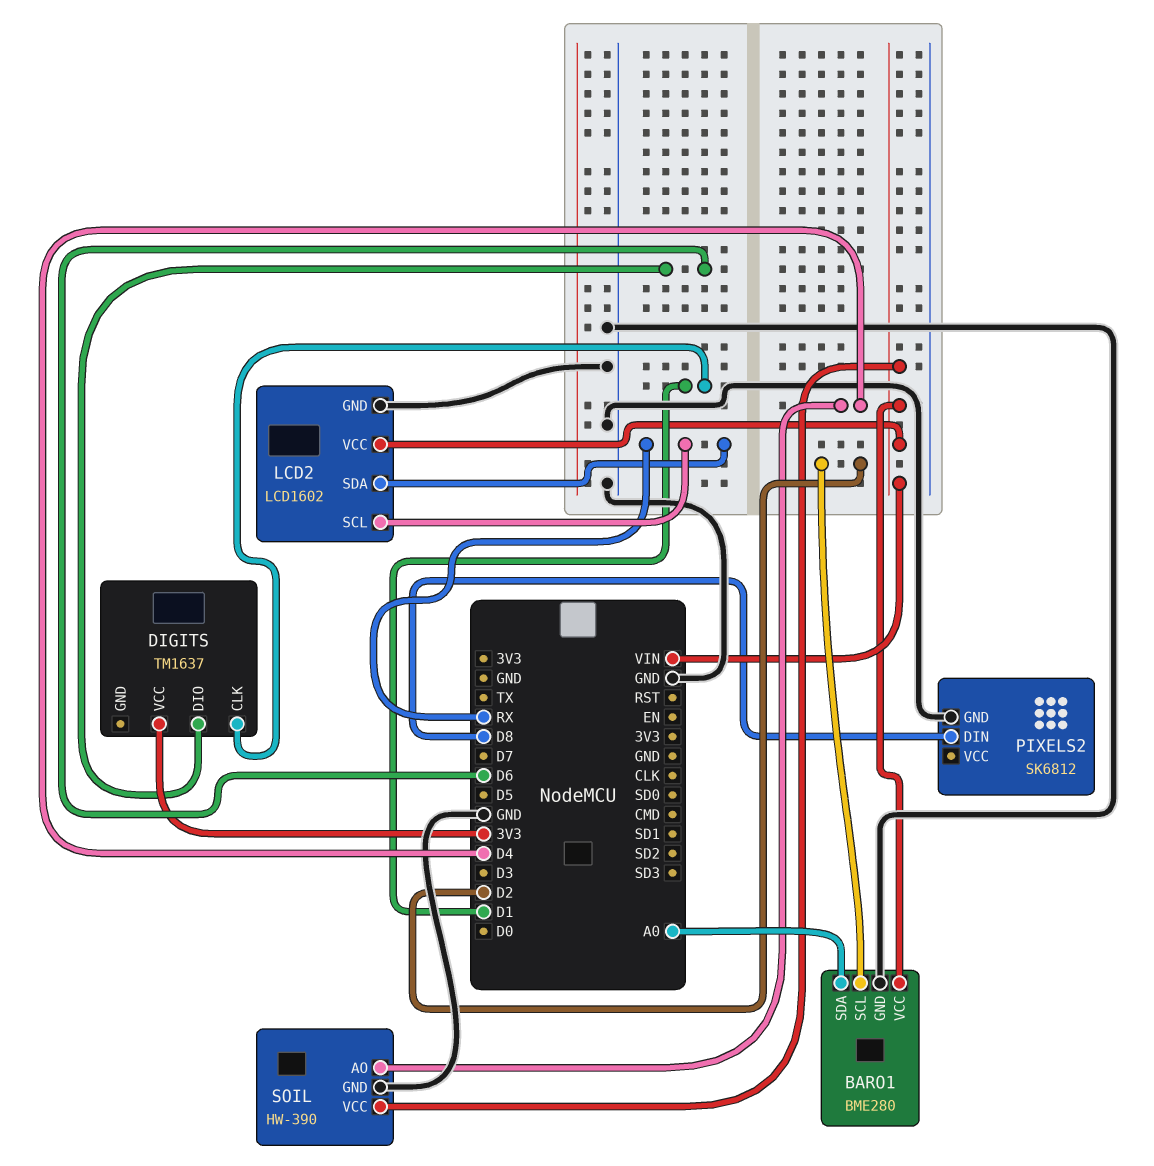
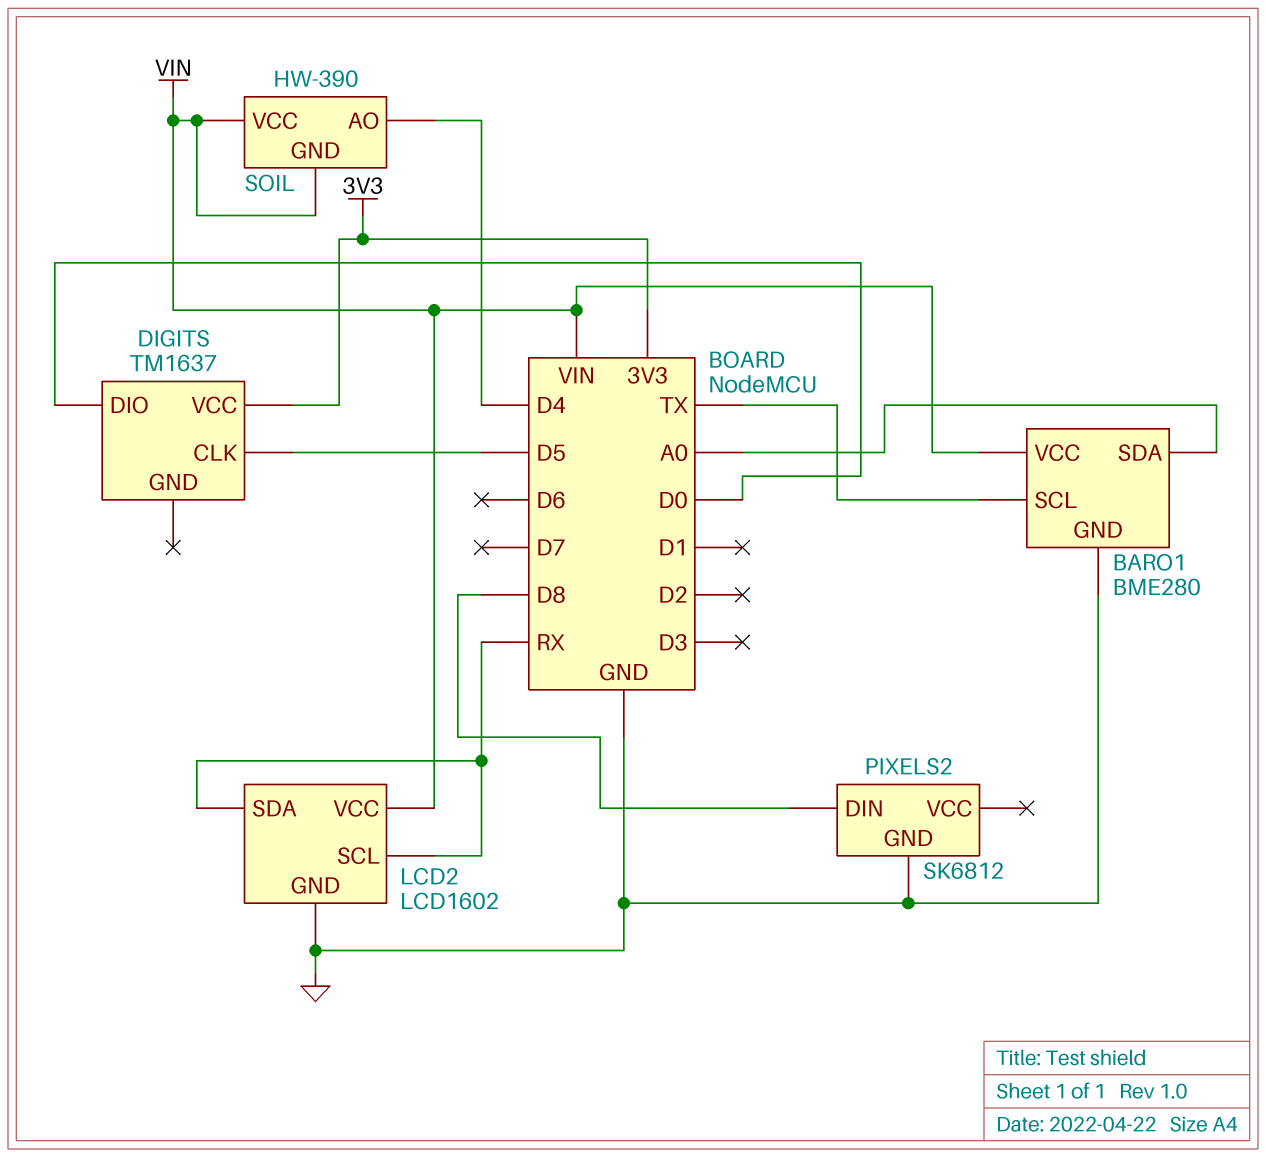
BARO1 pin SCL: D2 -> TX
DIGITS pin CLK: D1 -> D5
DIGITS pin DIO: D6 -> D0
SOIL pin GND: GND -> VIN

